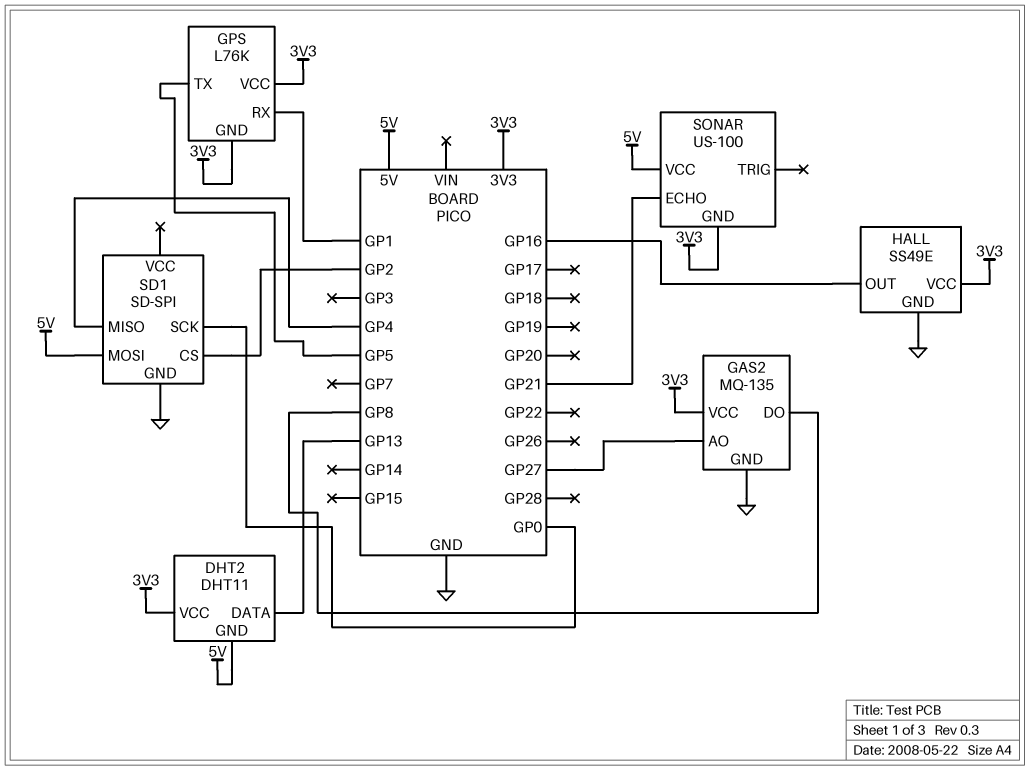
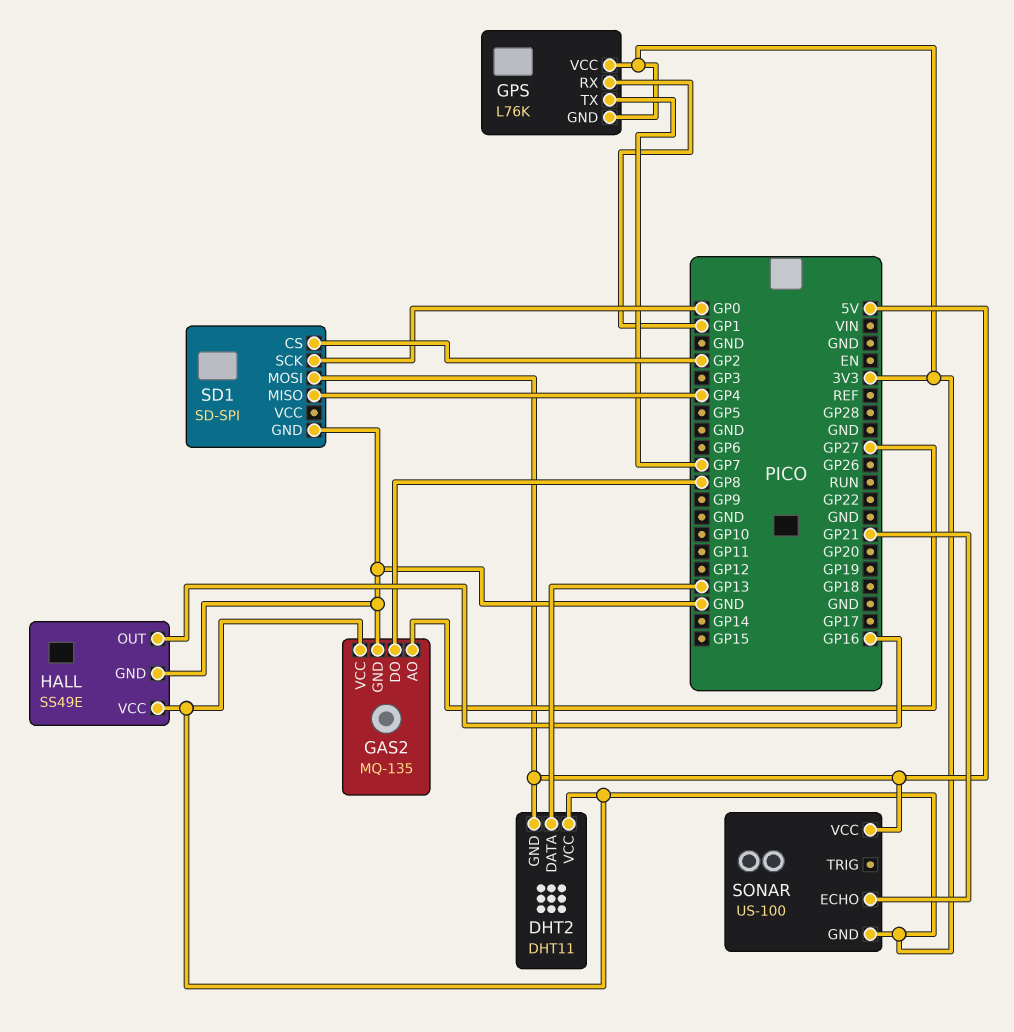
GPS pin TX: GP5 -> GP7

